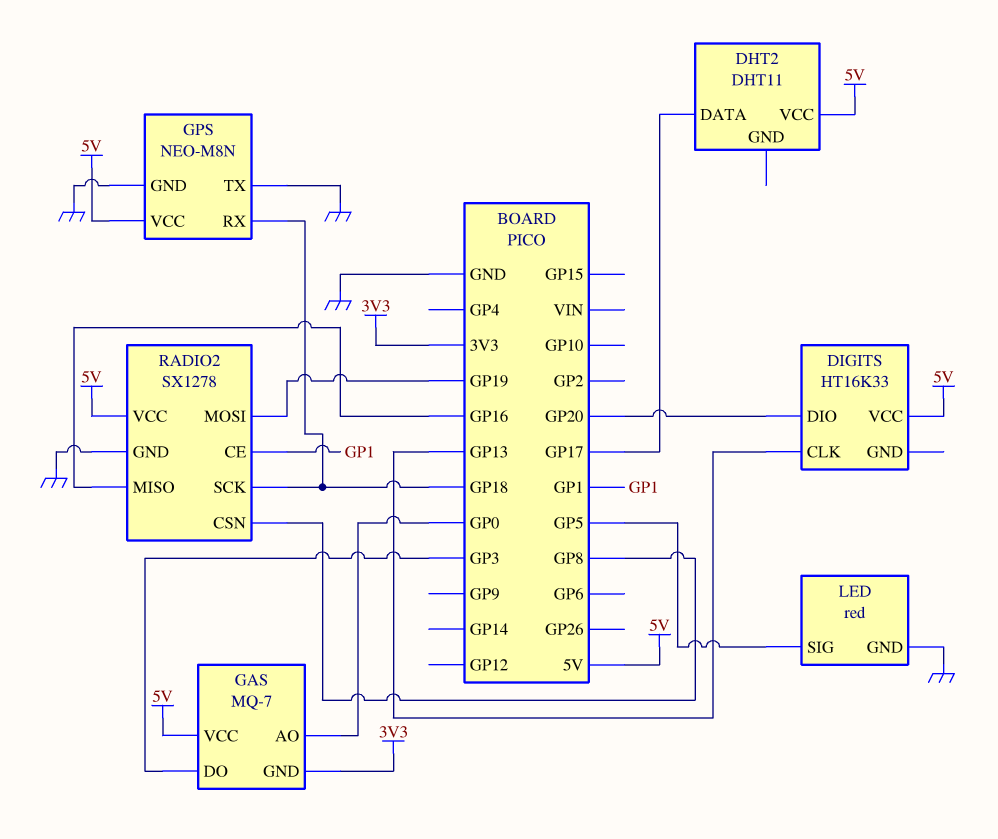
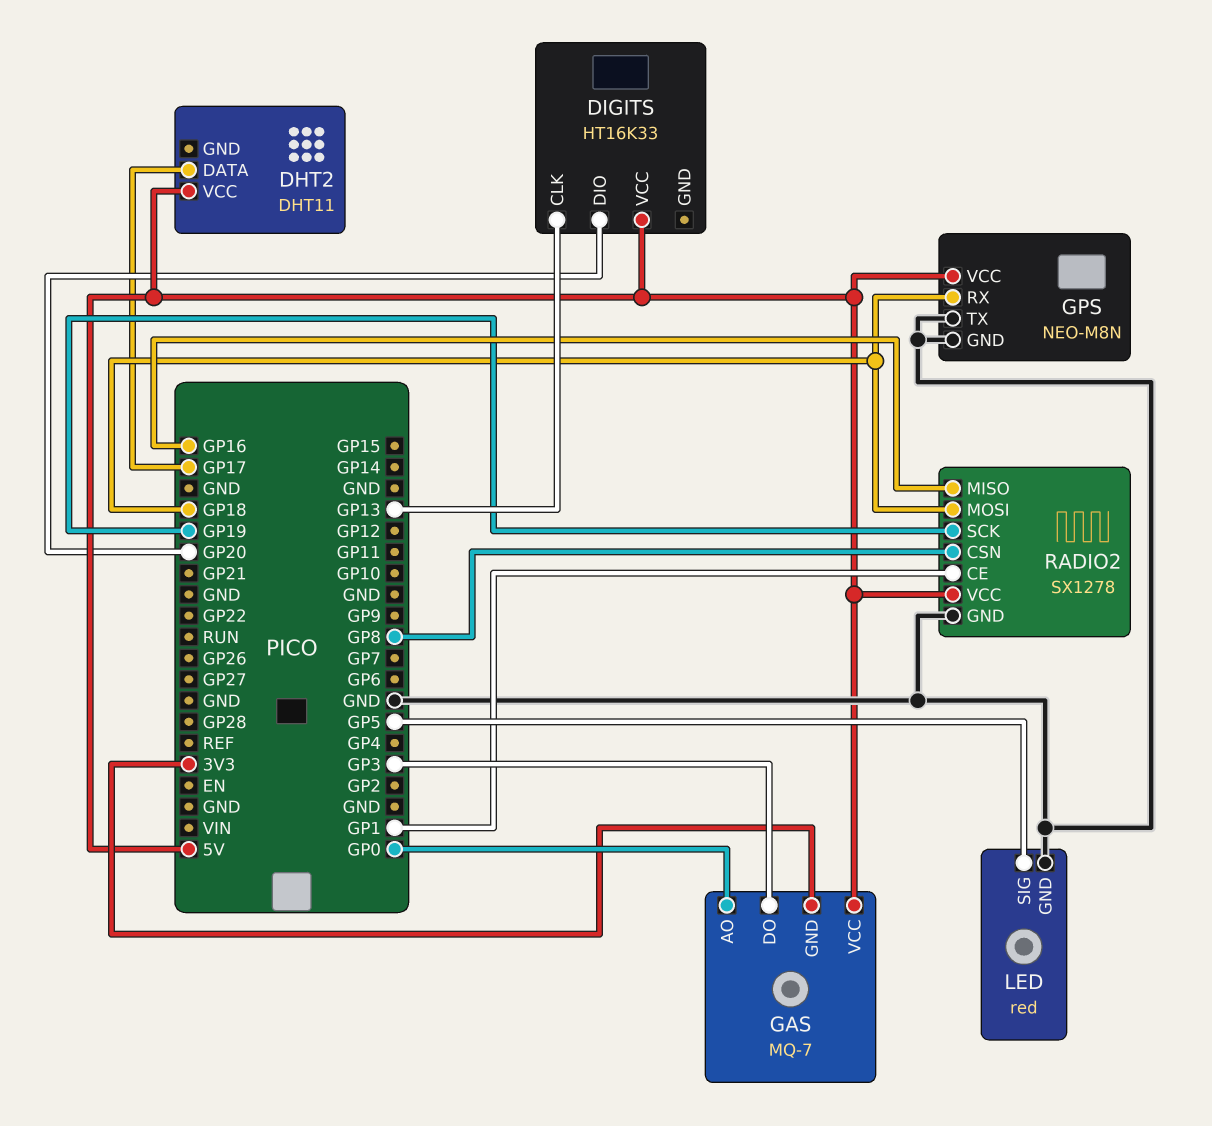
RADIO2 pin MOSI: GP19 -> GP18
RADIO2 pin SCK: GP18 -> GP19

